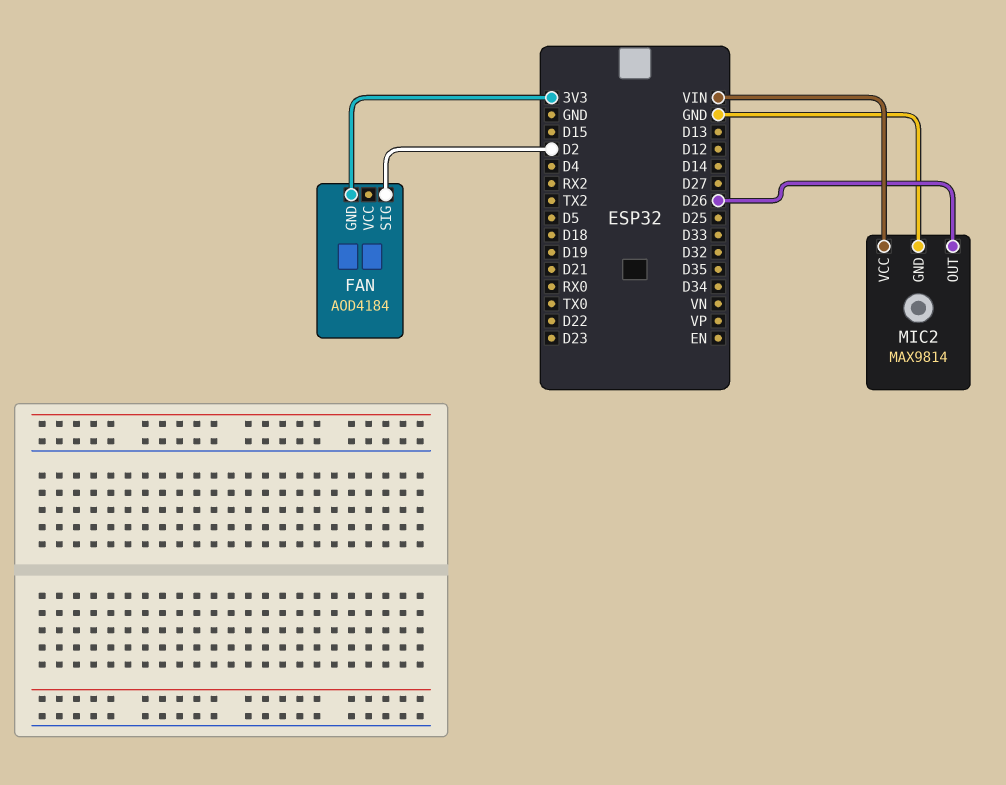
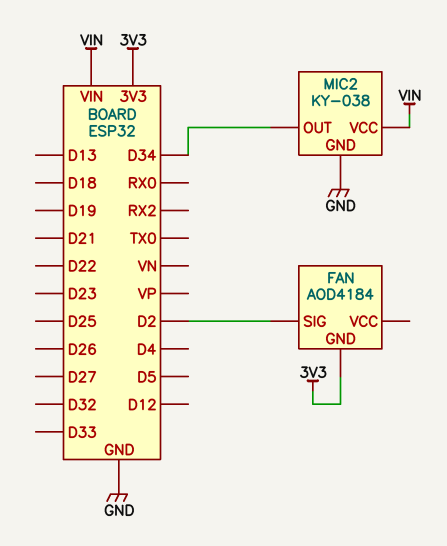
MIC2: MAX9814 -> KY-038
MIC2 pin OUT: D26 -> D34

